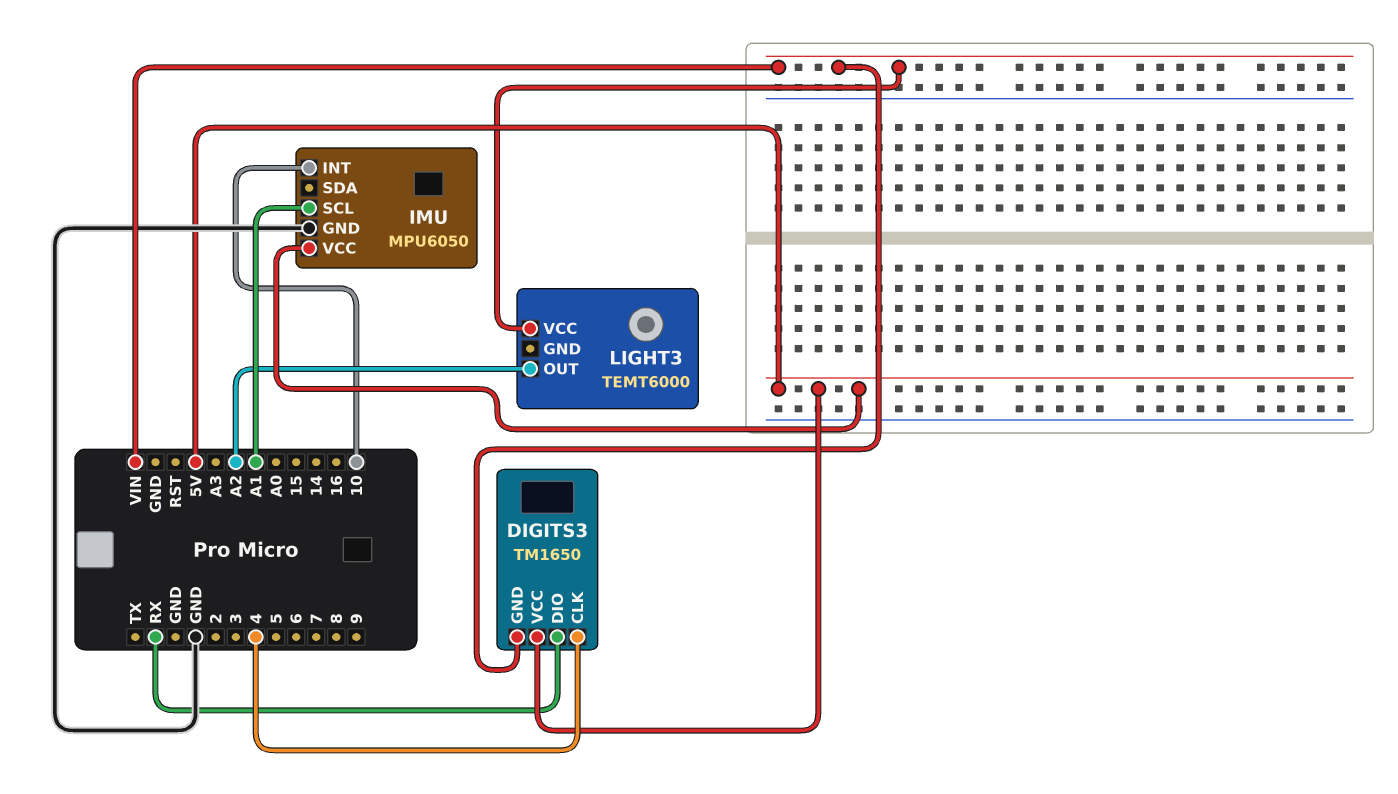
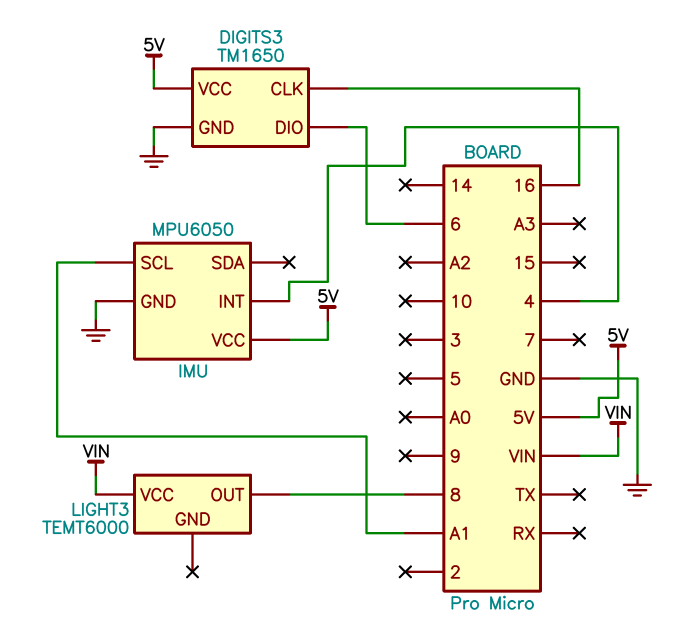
DIGITS3 pin CLK: 4 -> 16
DIGITS3 pin DIO: RX -> 6
DIGITS3 pin GND: VIN -> GND
IMU pin INT: 10 -> 4
LIGHT3 pin OUT: A2 -> 8

